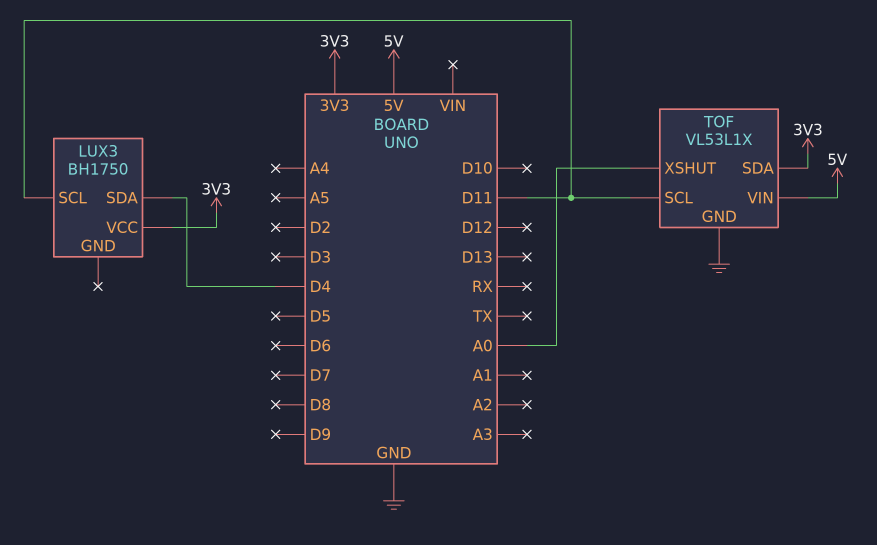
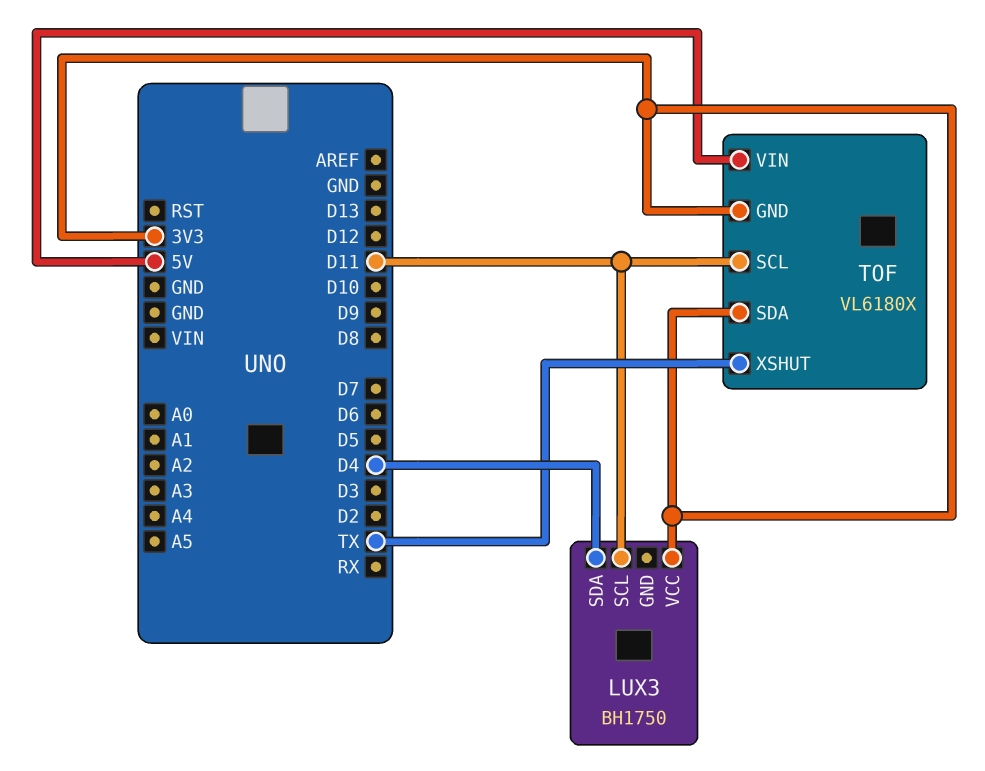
TOF: VL53L1X -> VL6180X
TOF pin GND: GND -> 3V3
TOF pin XSHUT: A0 -> TX

